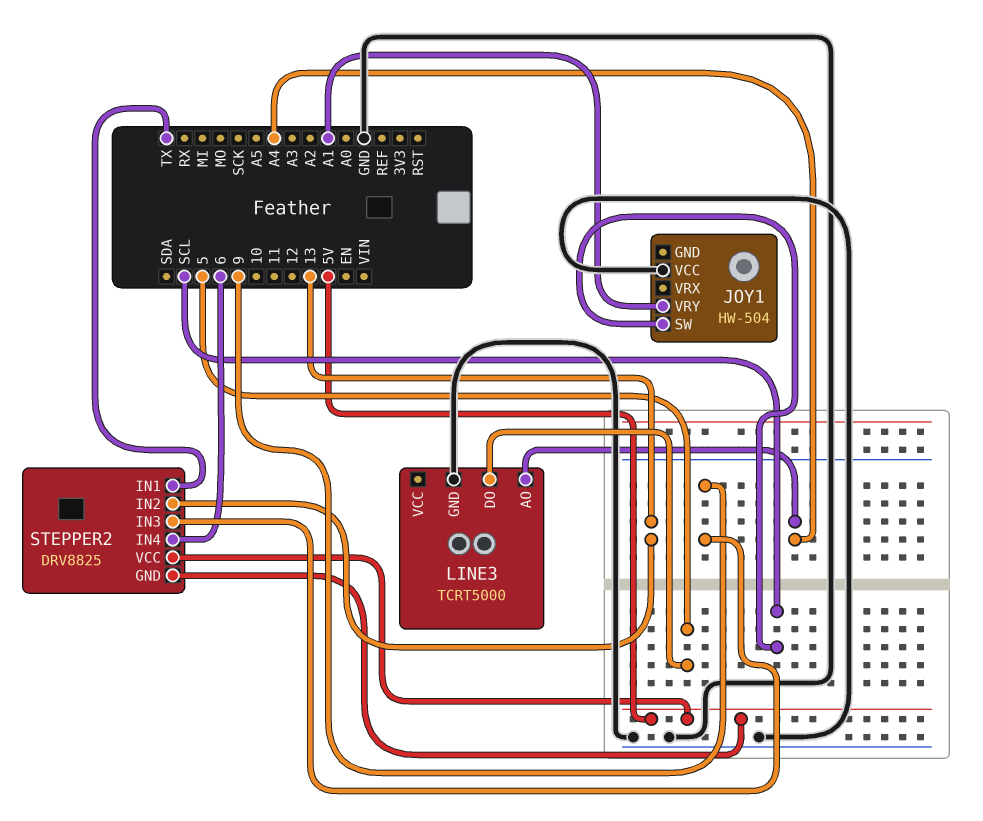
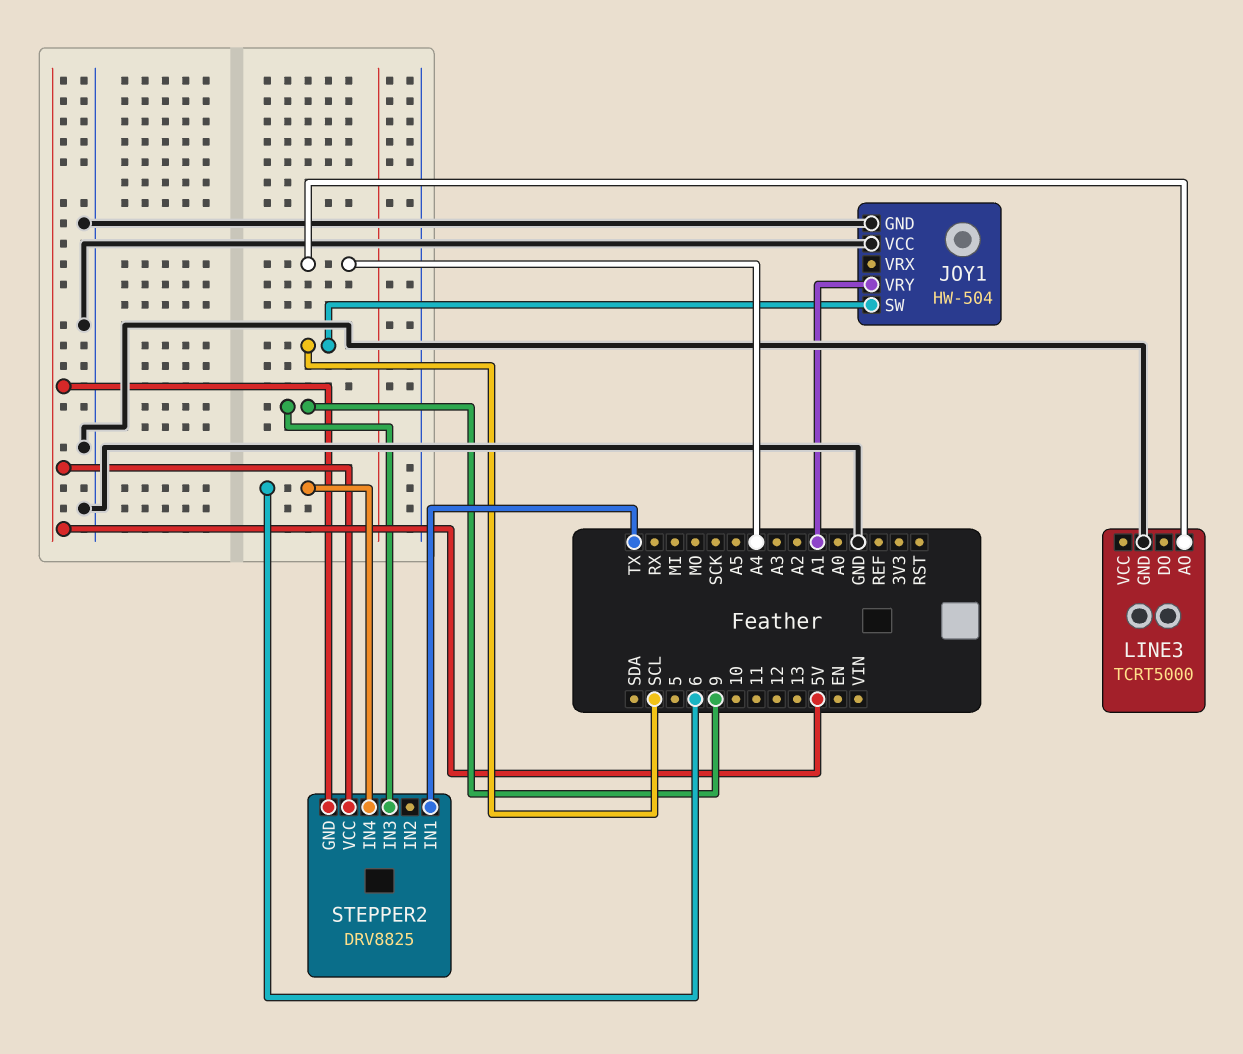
JOY1 pin GND: none -> GND
LINE3 pin DO: 5 -> none
STEPPER2 pin IN2: 13 -> none

